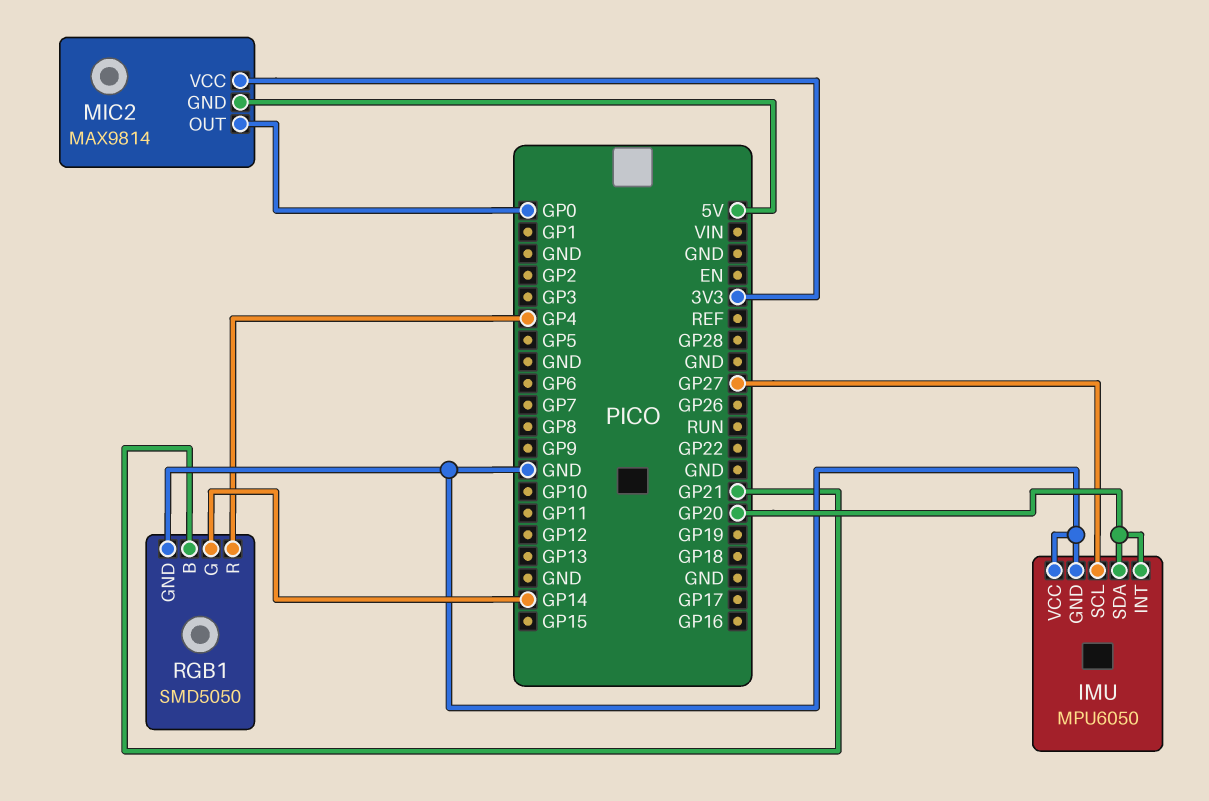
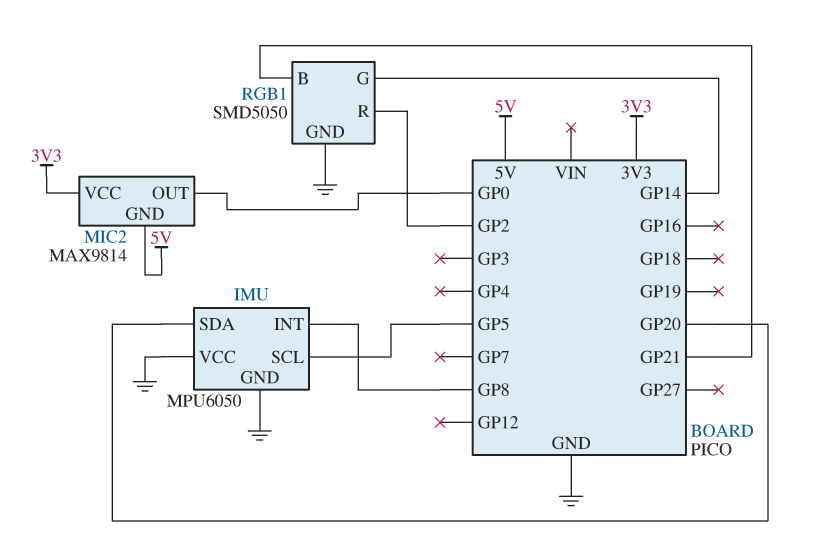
IMU pin INT: GP20 -> GP8
IMU pin SCL: GP27 -> GP5
RGB1 pin R: GP4 -> GP2

